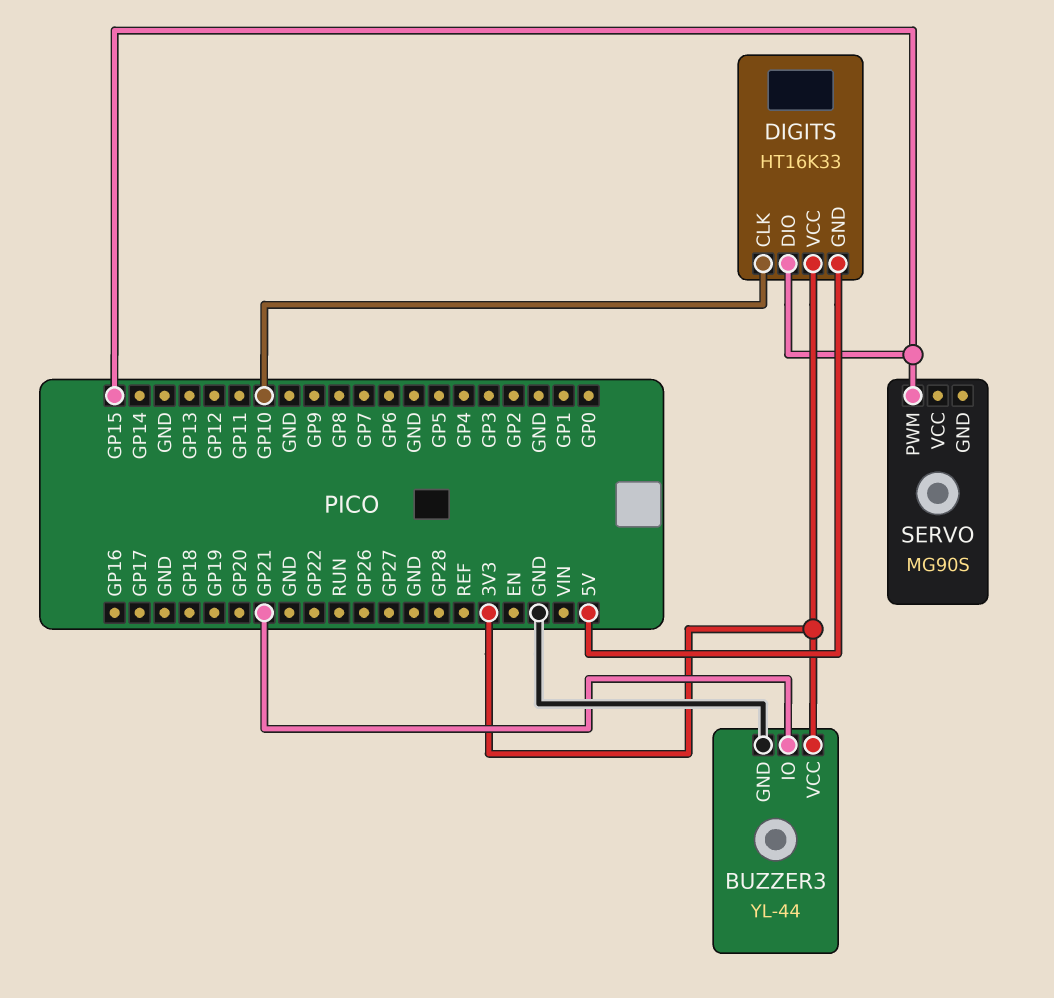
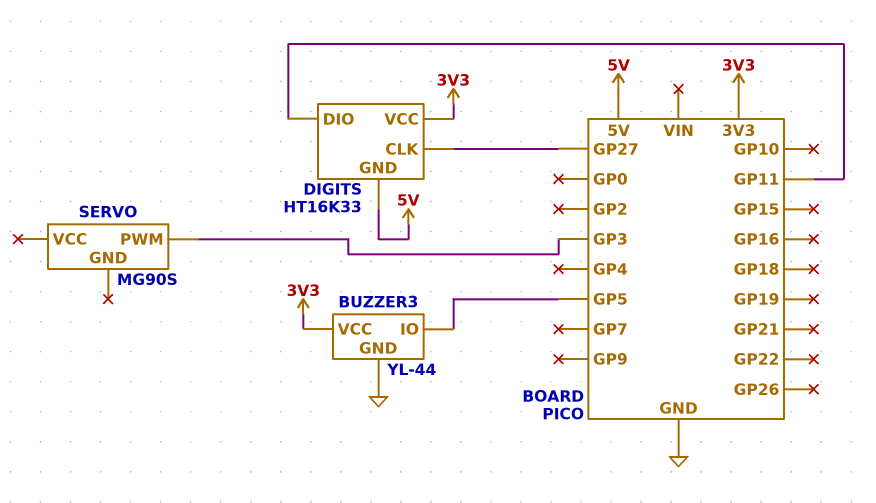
BUZZER3 pin IO: GP21 -> GP5
DIGITS pin CLK: GP10 -> GP27
DIGITS pin DIO: GP15 -> GP11
SERVO pin PWM: GP15 -> GP3

